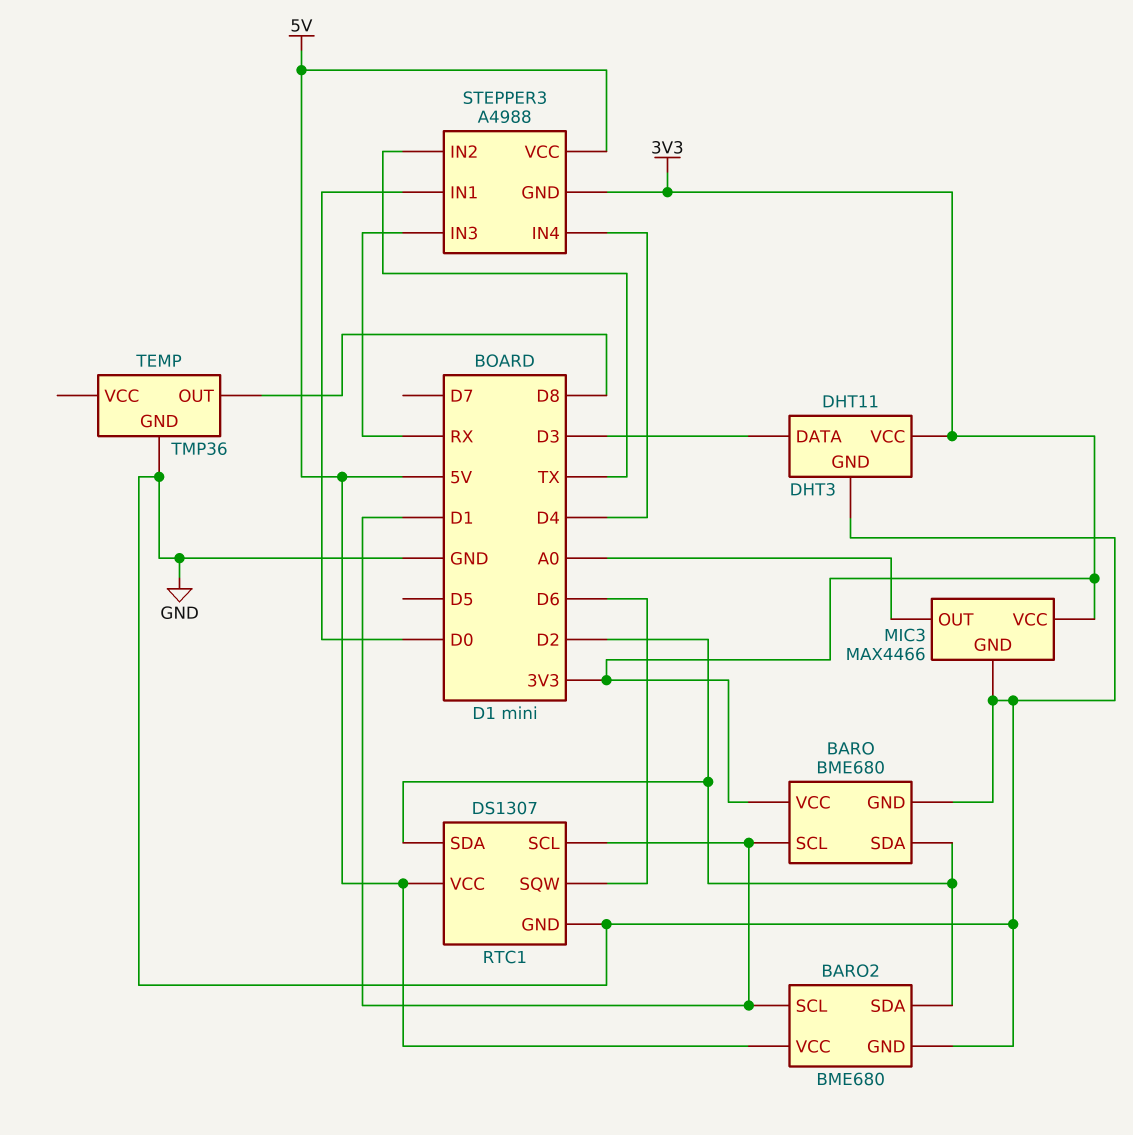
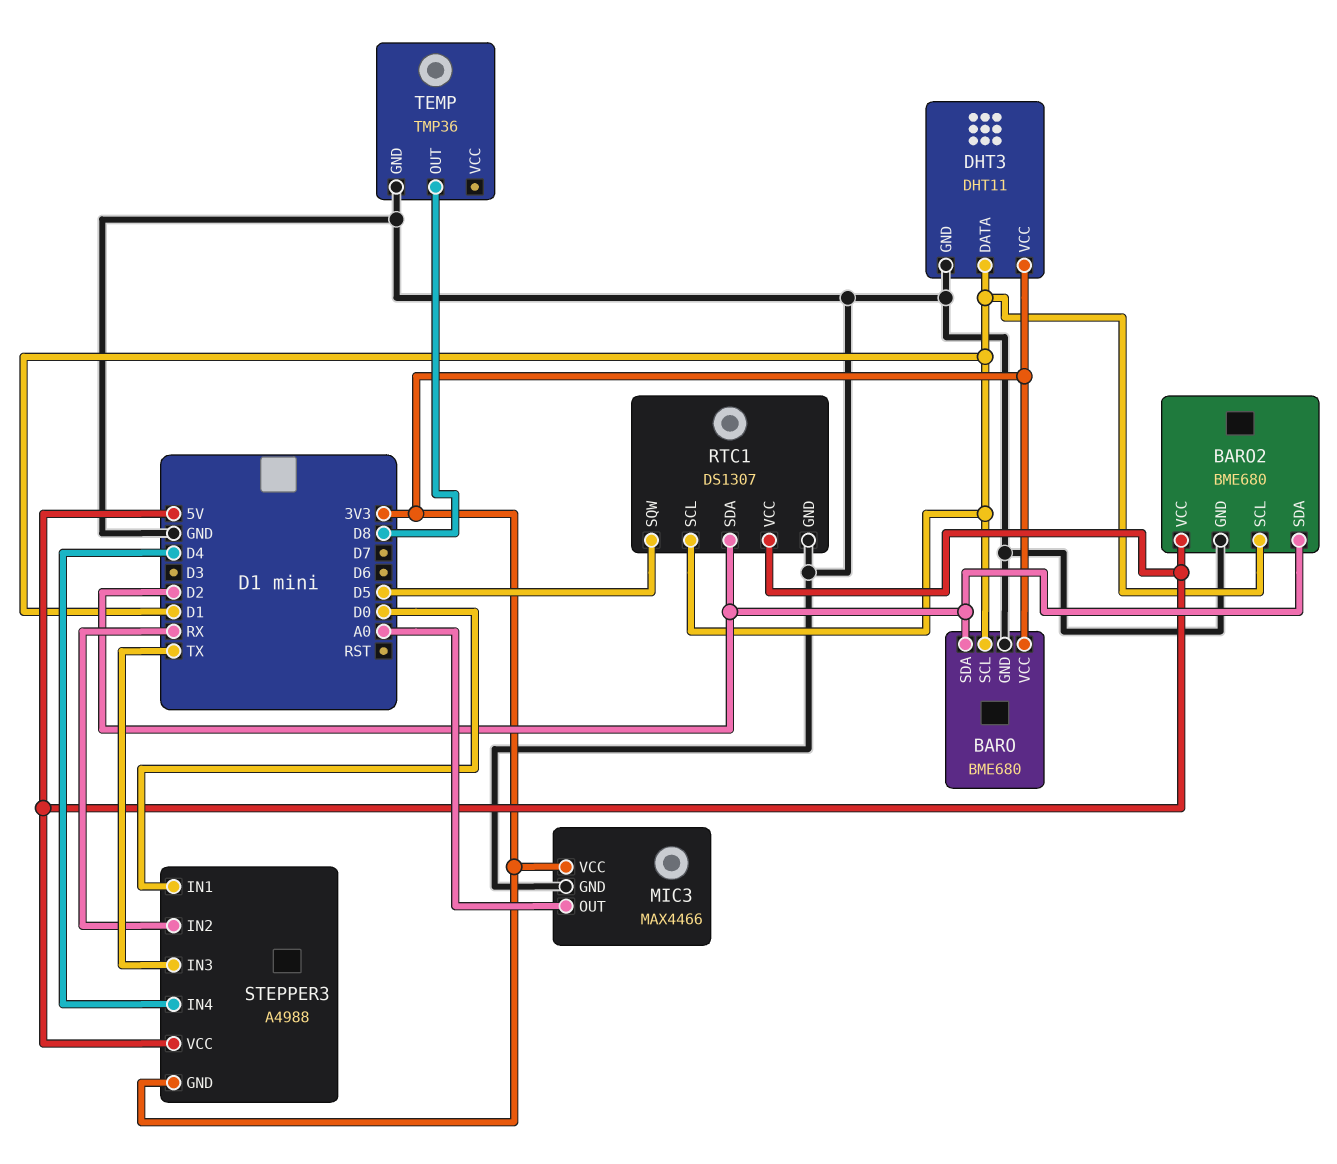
DHT3 pin DATA: D3 -> D1
RTC1 pin SQW: D6 -> D5
STEPPER3 pin IN2: TX -> RX
STEPPER3 pin IN3: RX -> TX

